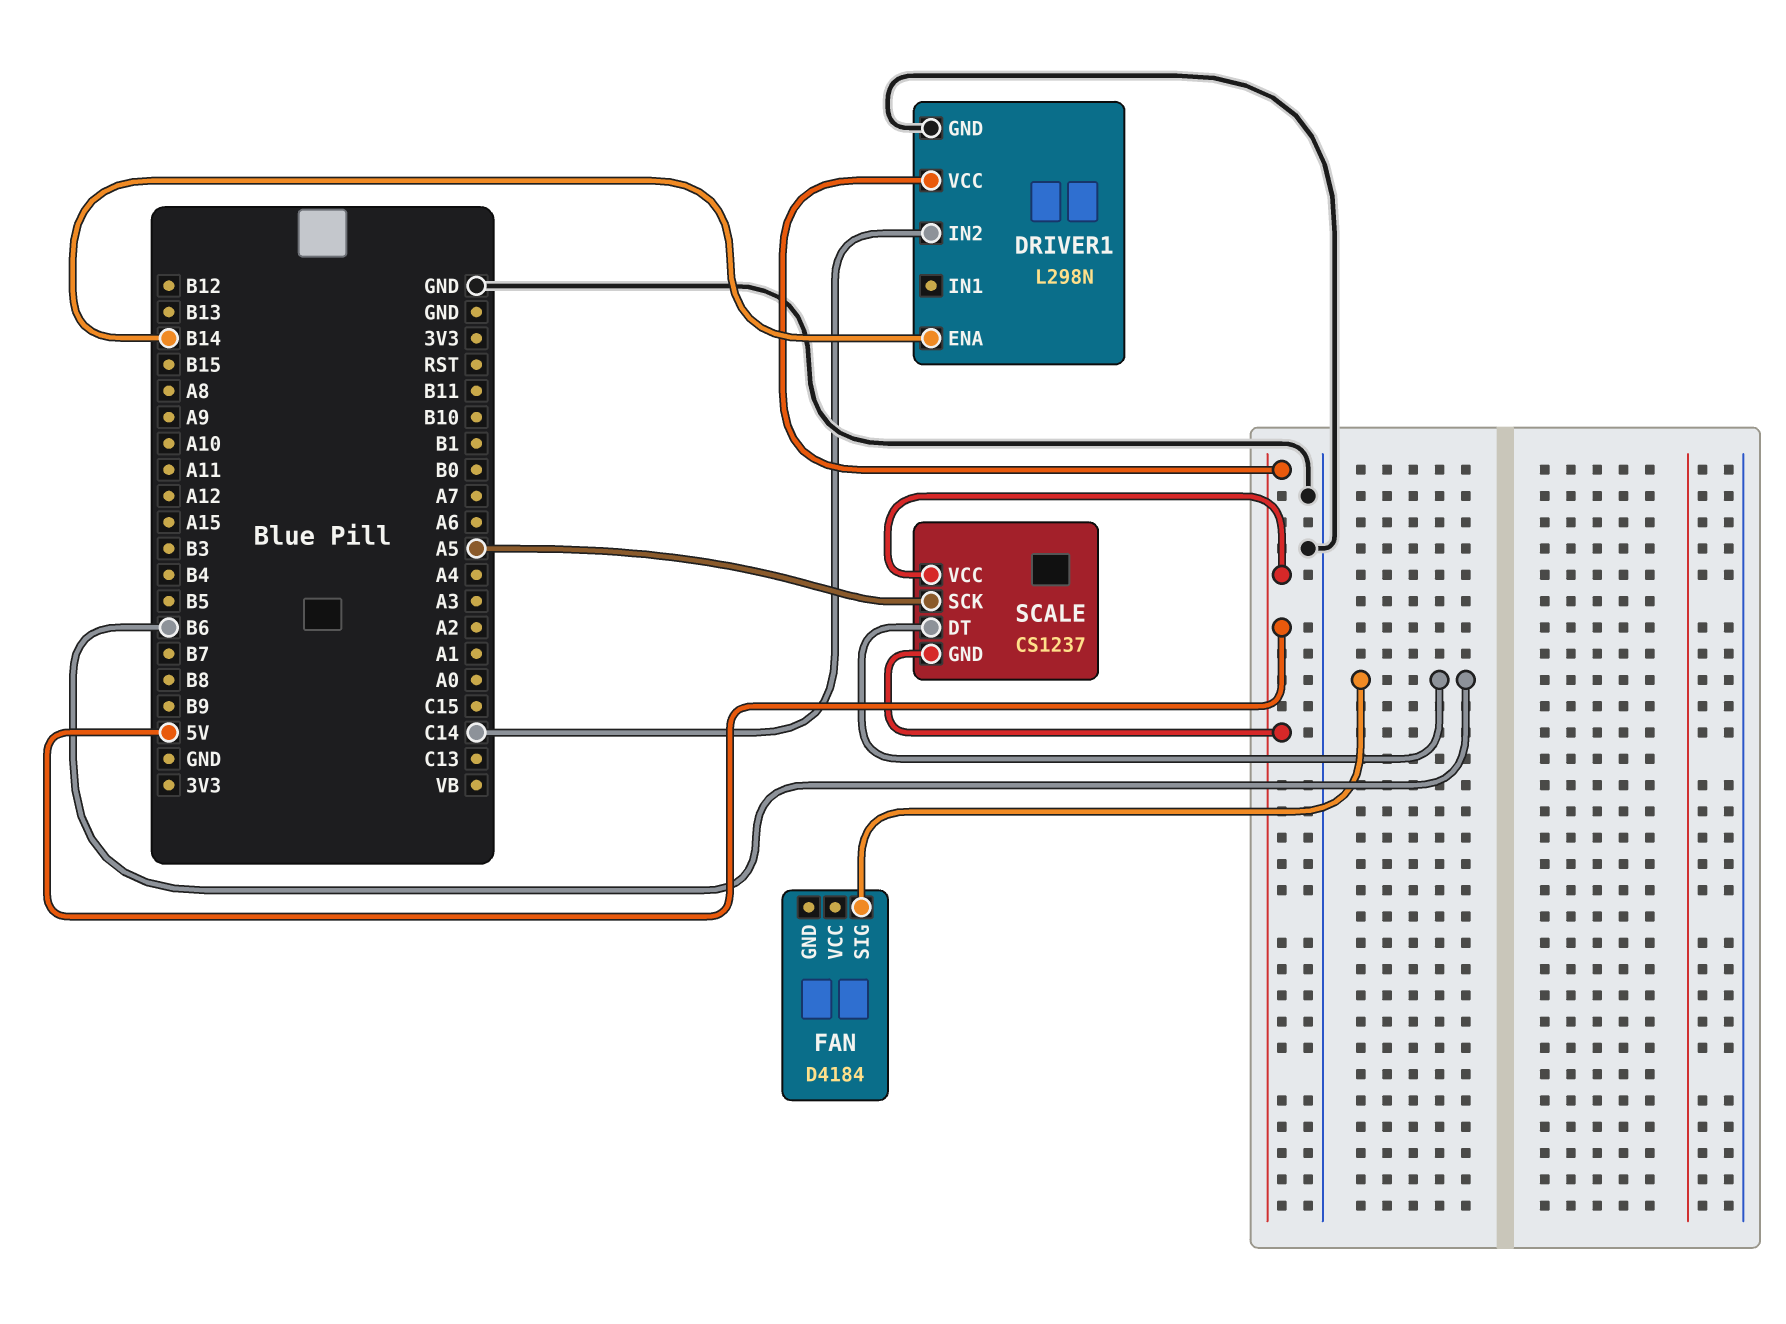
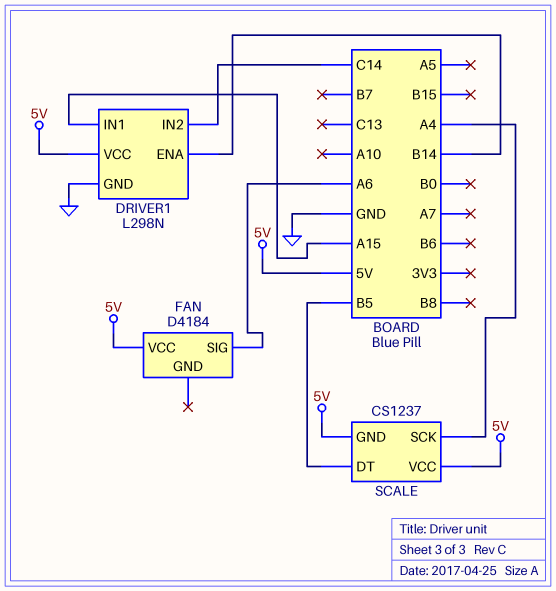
DRIVER1 pin IN1: none -> A15
FAN pin SIG: B6 -> A6
FAN pin VCC: none -> 5V
SCALE pin DT: B6 -> B5
SCALE pin SCK: A5 -> A4

